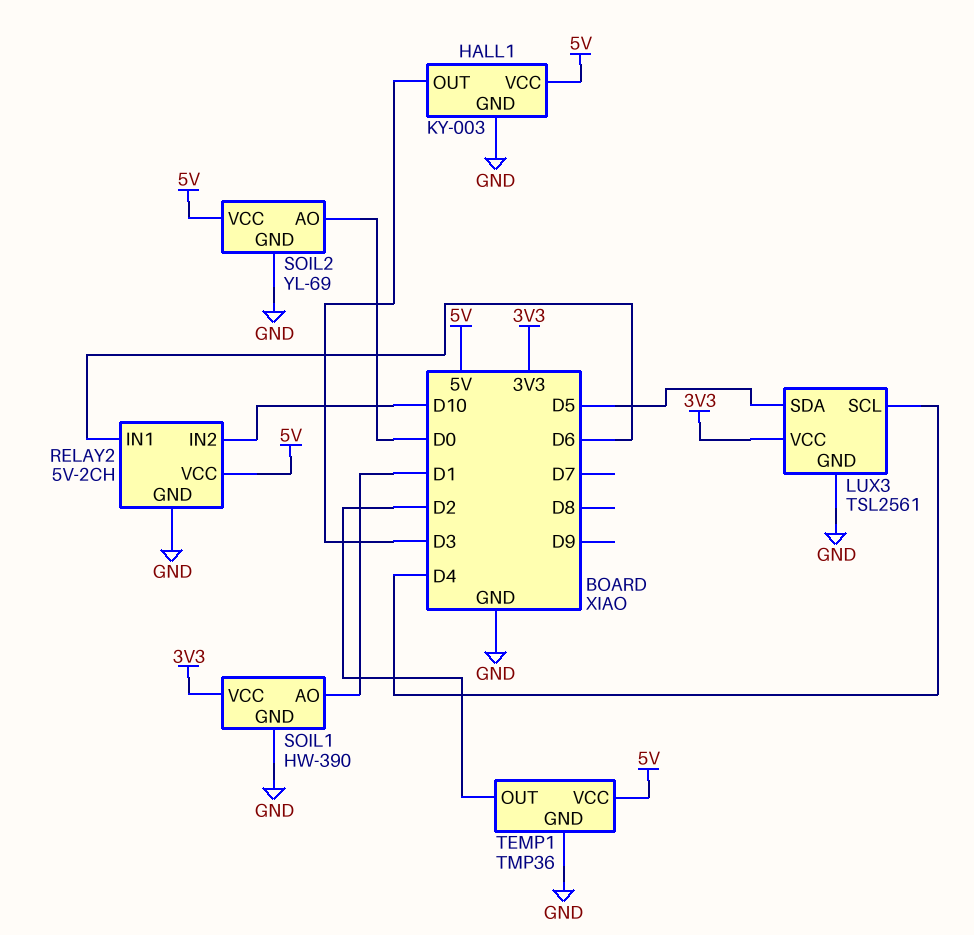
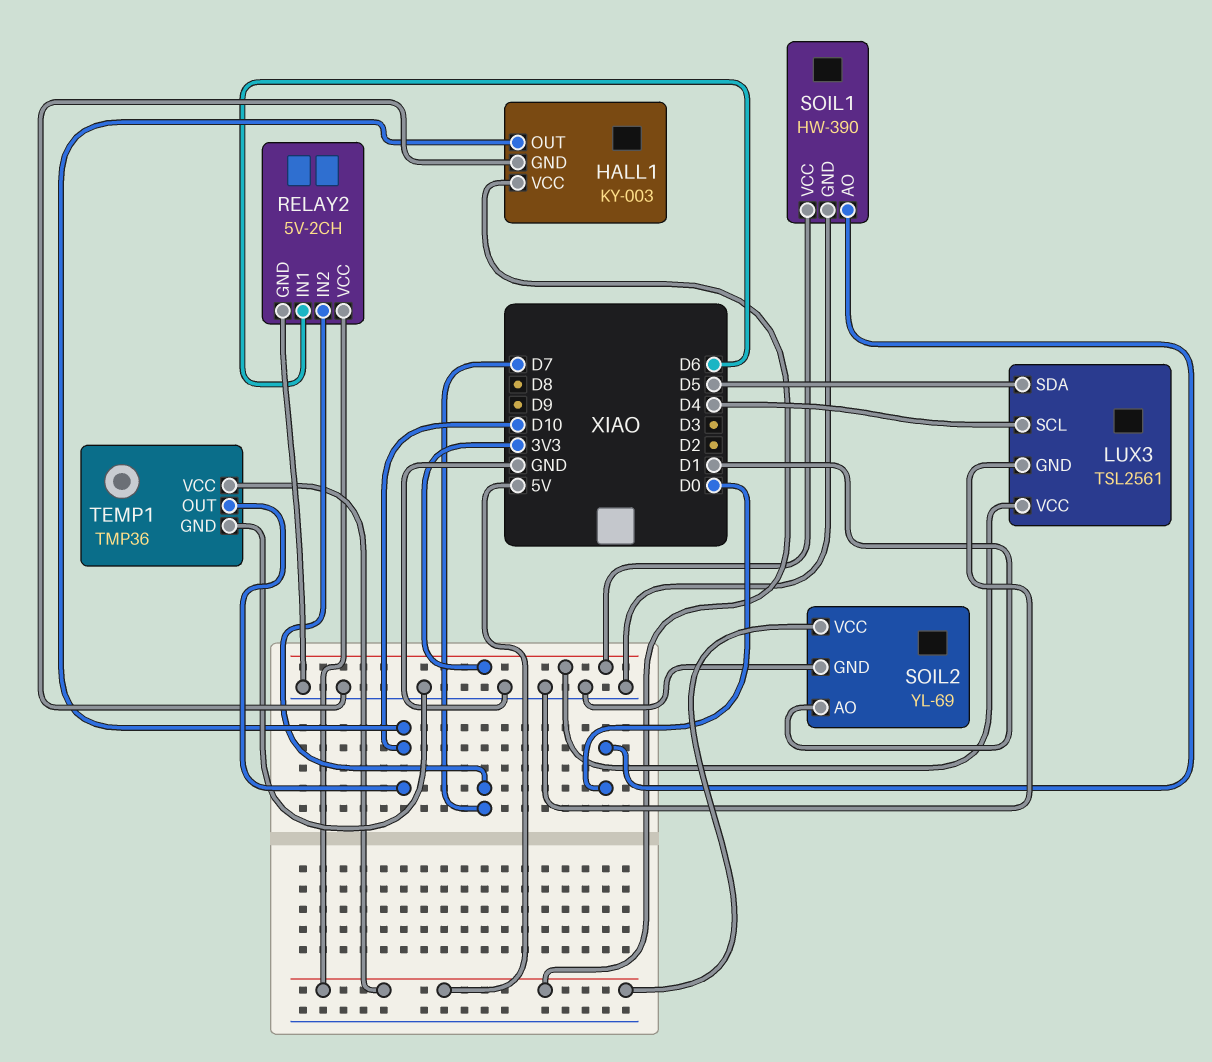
HALL1 pin OUT: D3 -> D10
RELAY2 pin IN2: D10 -> D7
SOIL1 pin AO: D1 -> D0
SOIL2 pin AO: D0 -> D1
TEMP1 pin OUT: D2 -> D10

